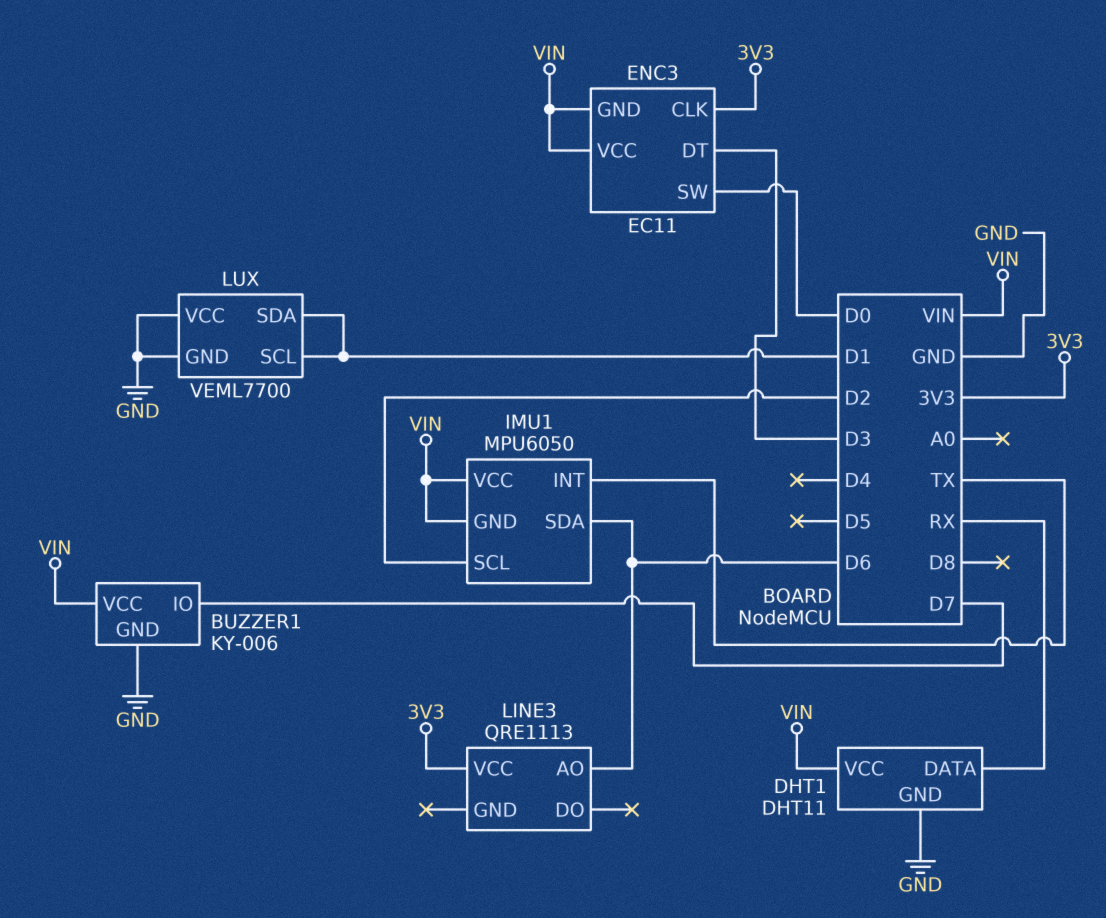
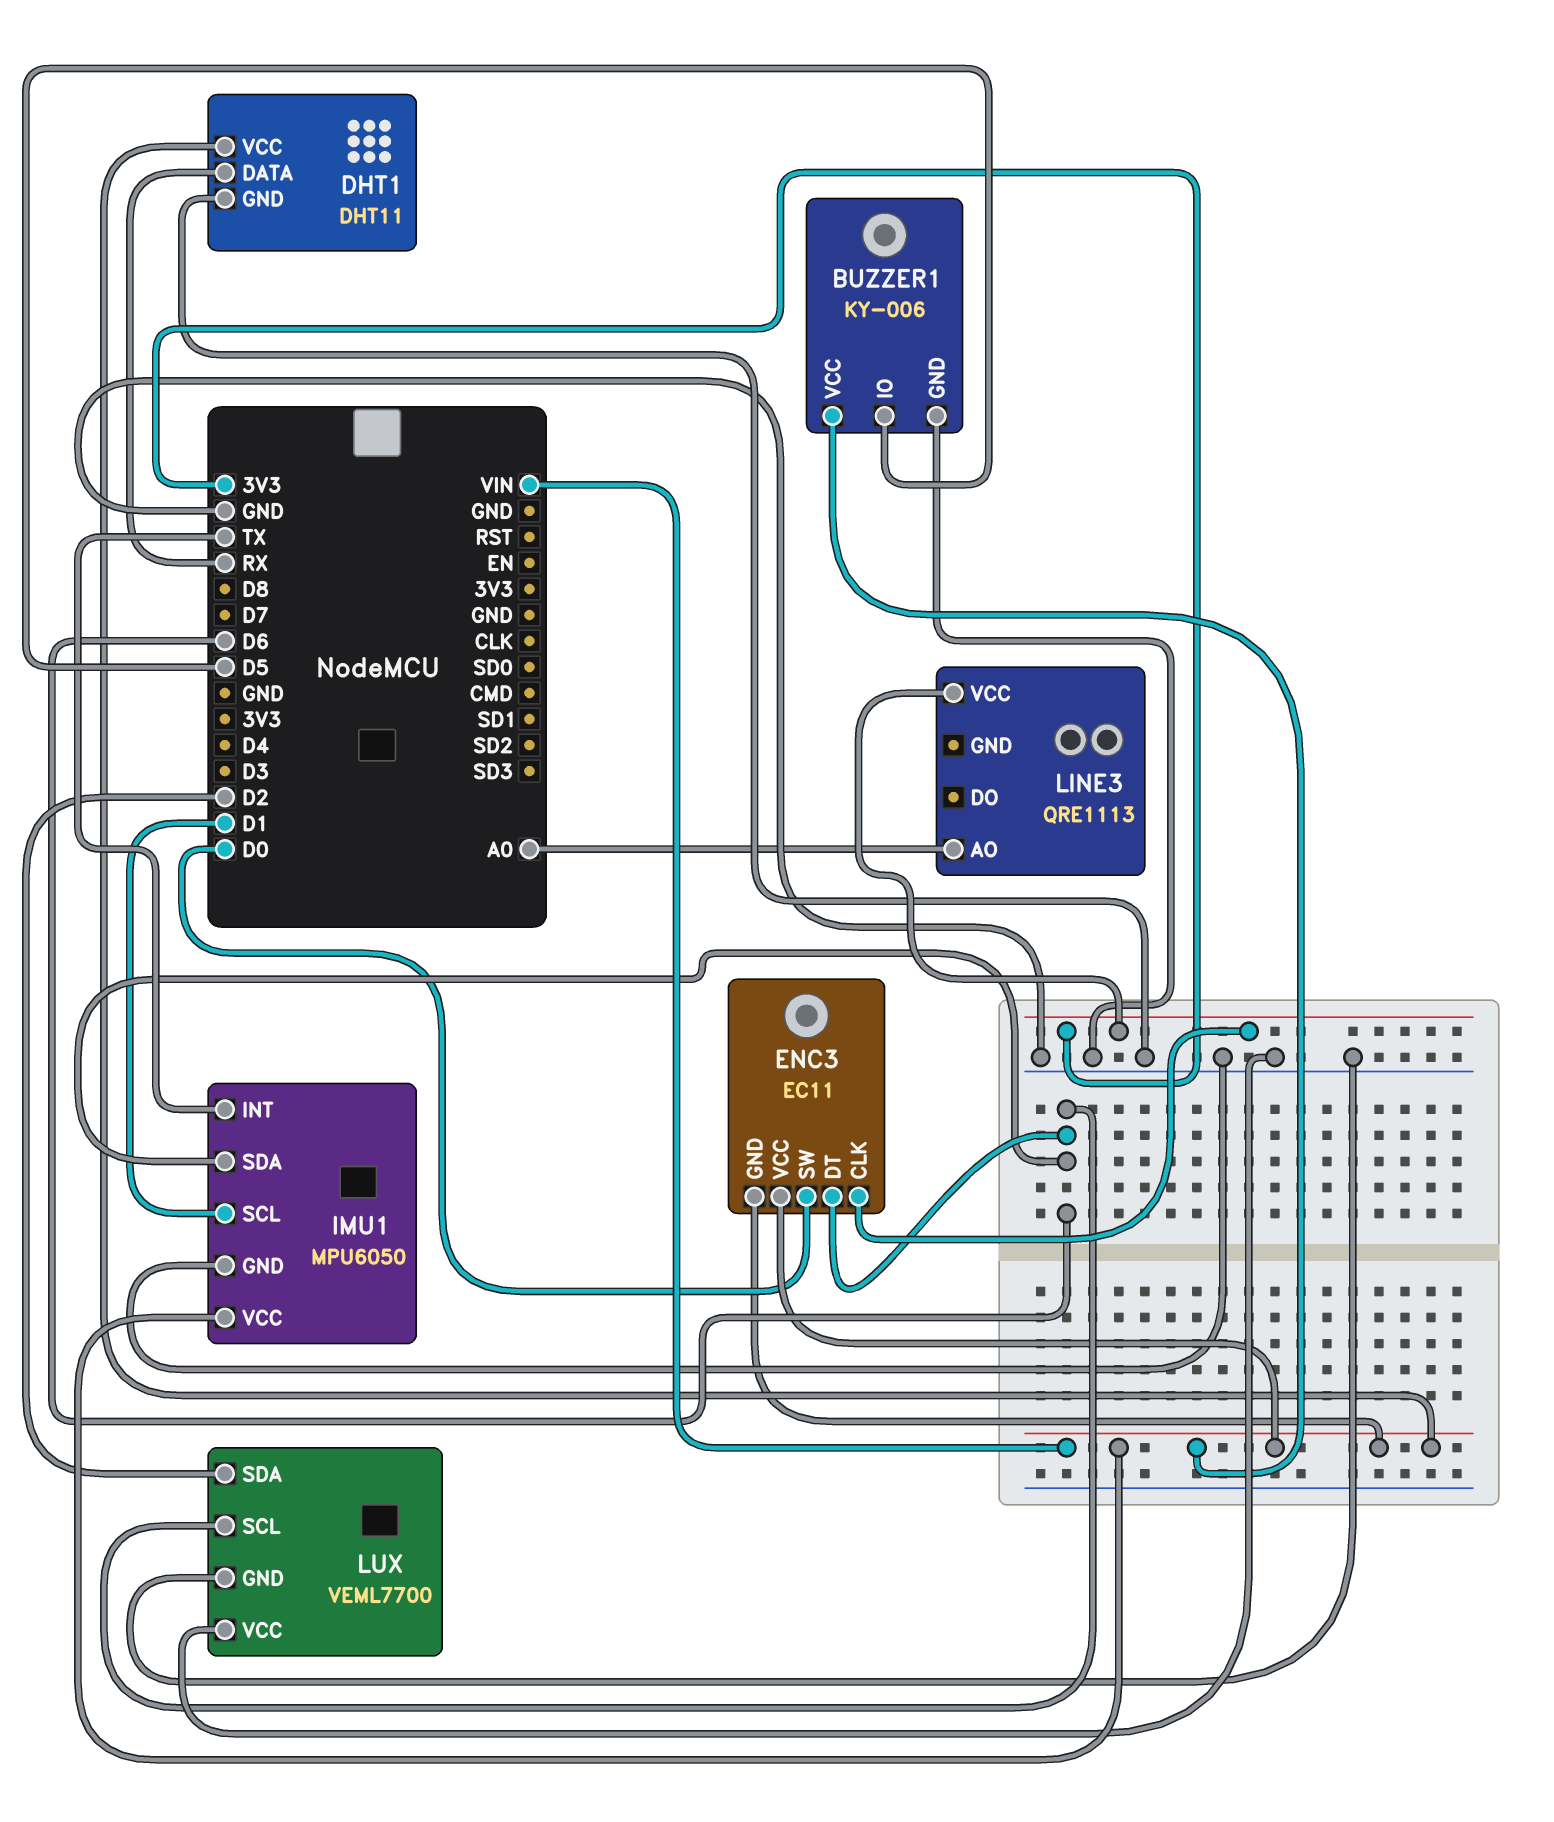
BUZZER1 pin IO: D7 -> D5
ENC3 pin DT: D3 -> D6
IMU1 pin GND: VIN -> GND
IMU1 pin SCL: D2 -> D1
LINE3 pin AO: D6 -> A0
LUX pin SCL: D1 -> D6
LUX pin SDA: D1 -> D2

